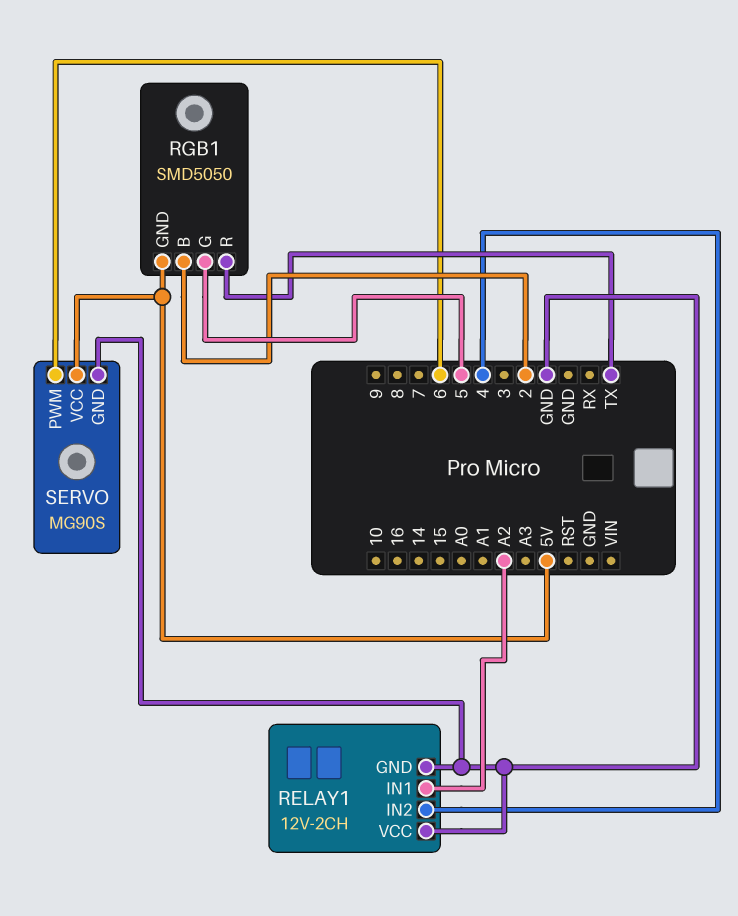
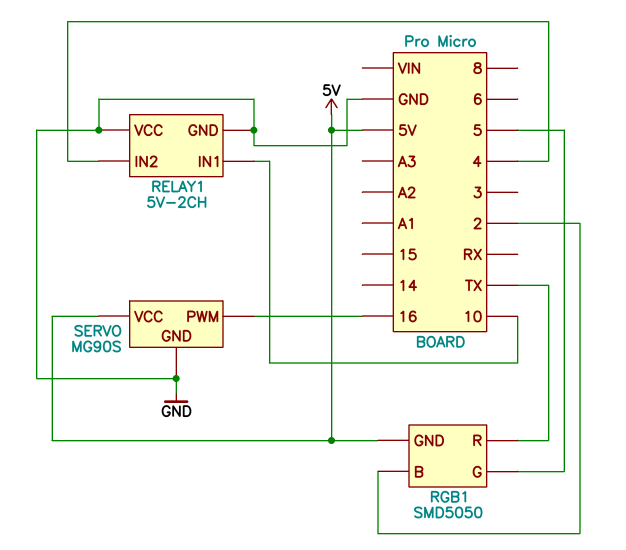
RELAY1: 12V-2CH -> 5V-2CH
RELAY1 pin IN1: A2 -> 10
SERVO pin PWM: 6 -> 16

